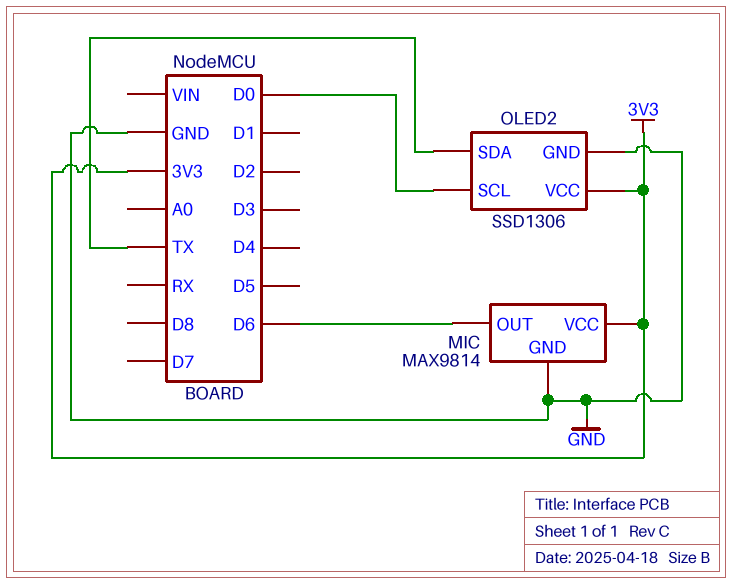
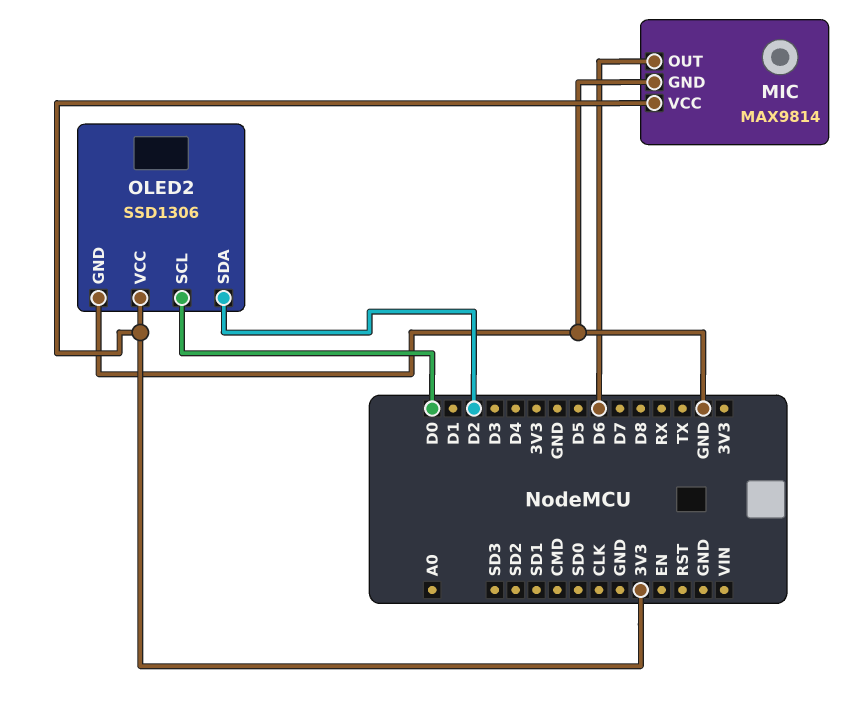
OLED2 pin SDA: TX -> D2

